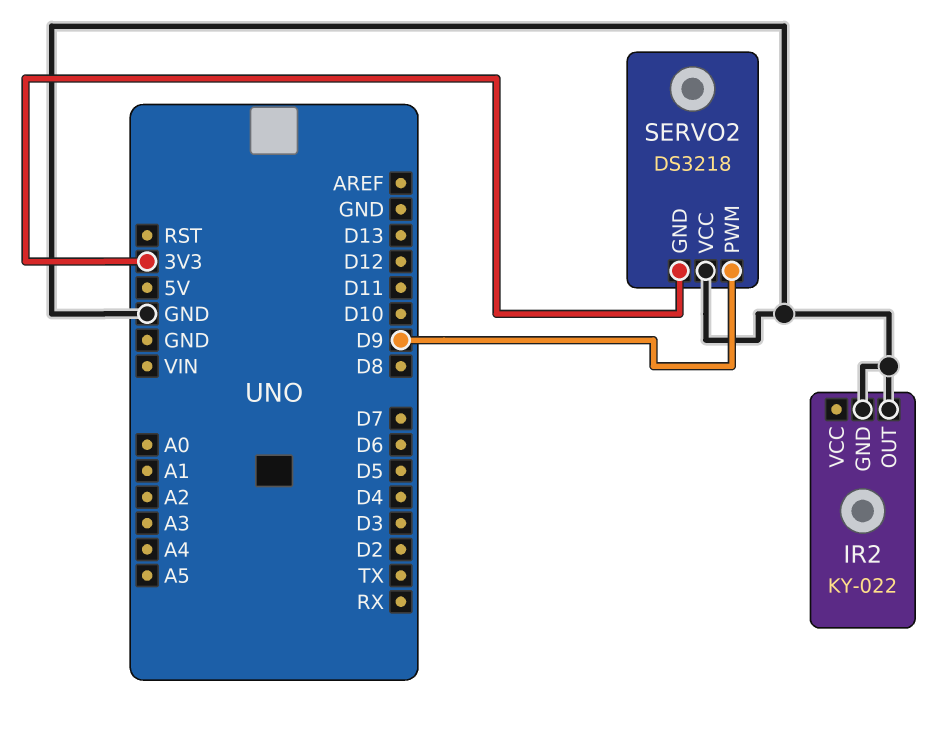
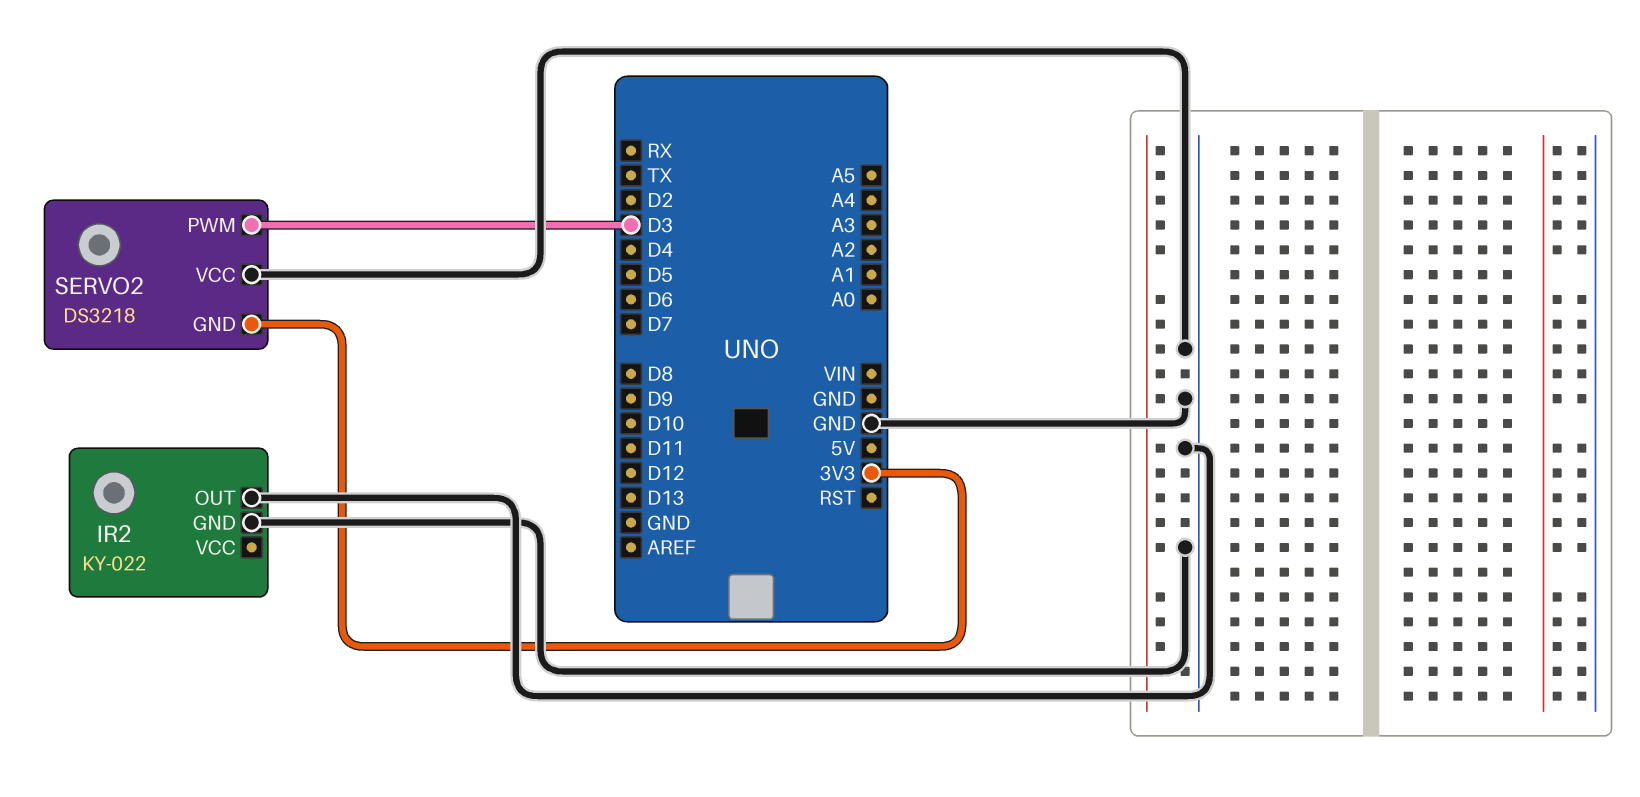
SERVO2 pin PWM: D9 -> D3

